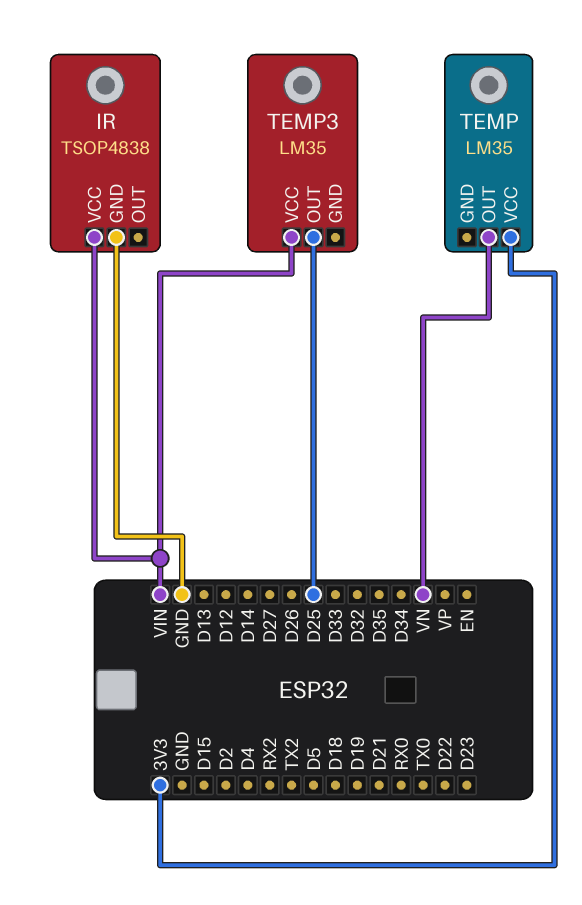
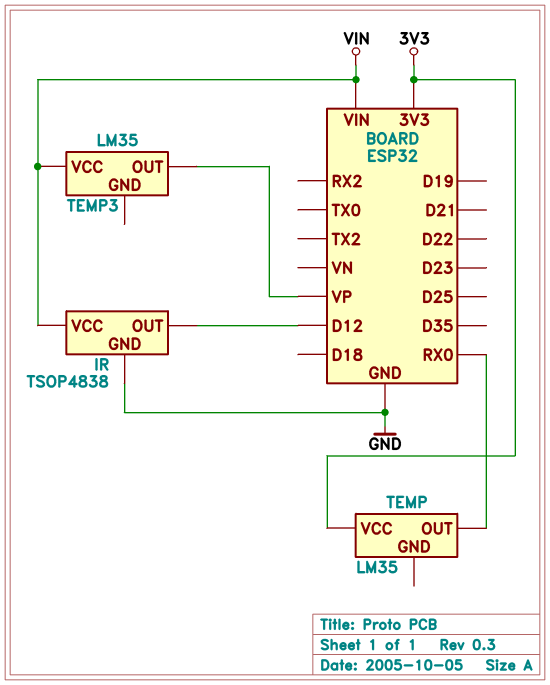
IR pin OUT: none -> D12
TEMP pin OUT: VN -> RX0
TEMP3 pin OUT: D25 -> VP

